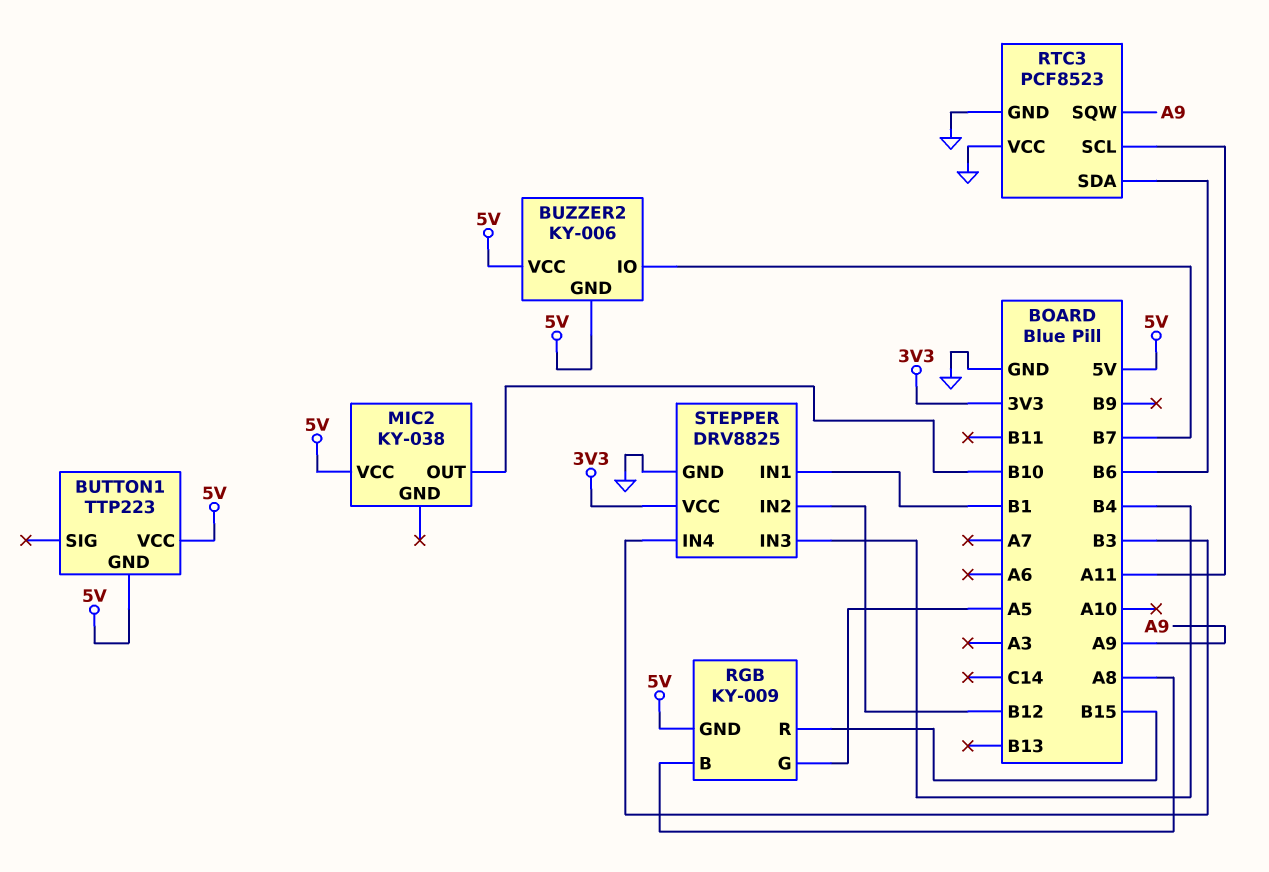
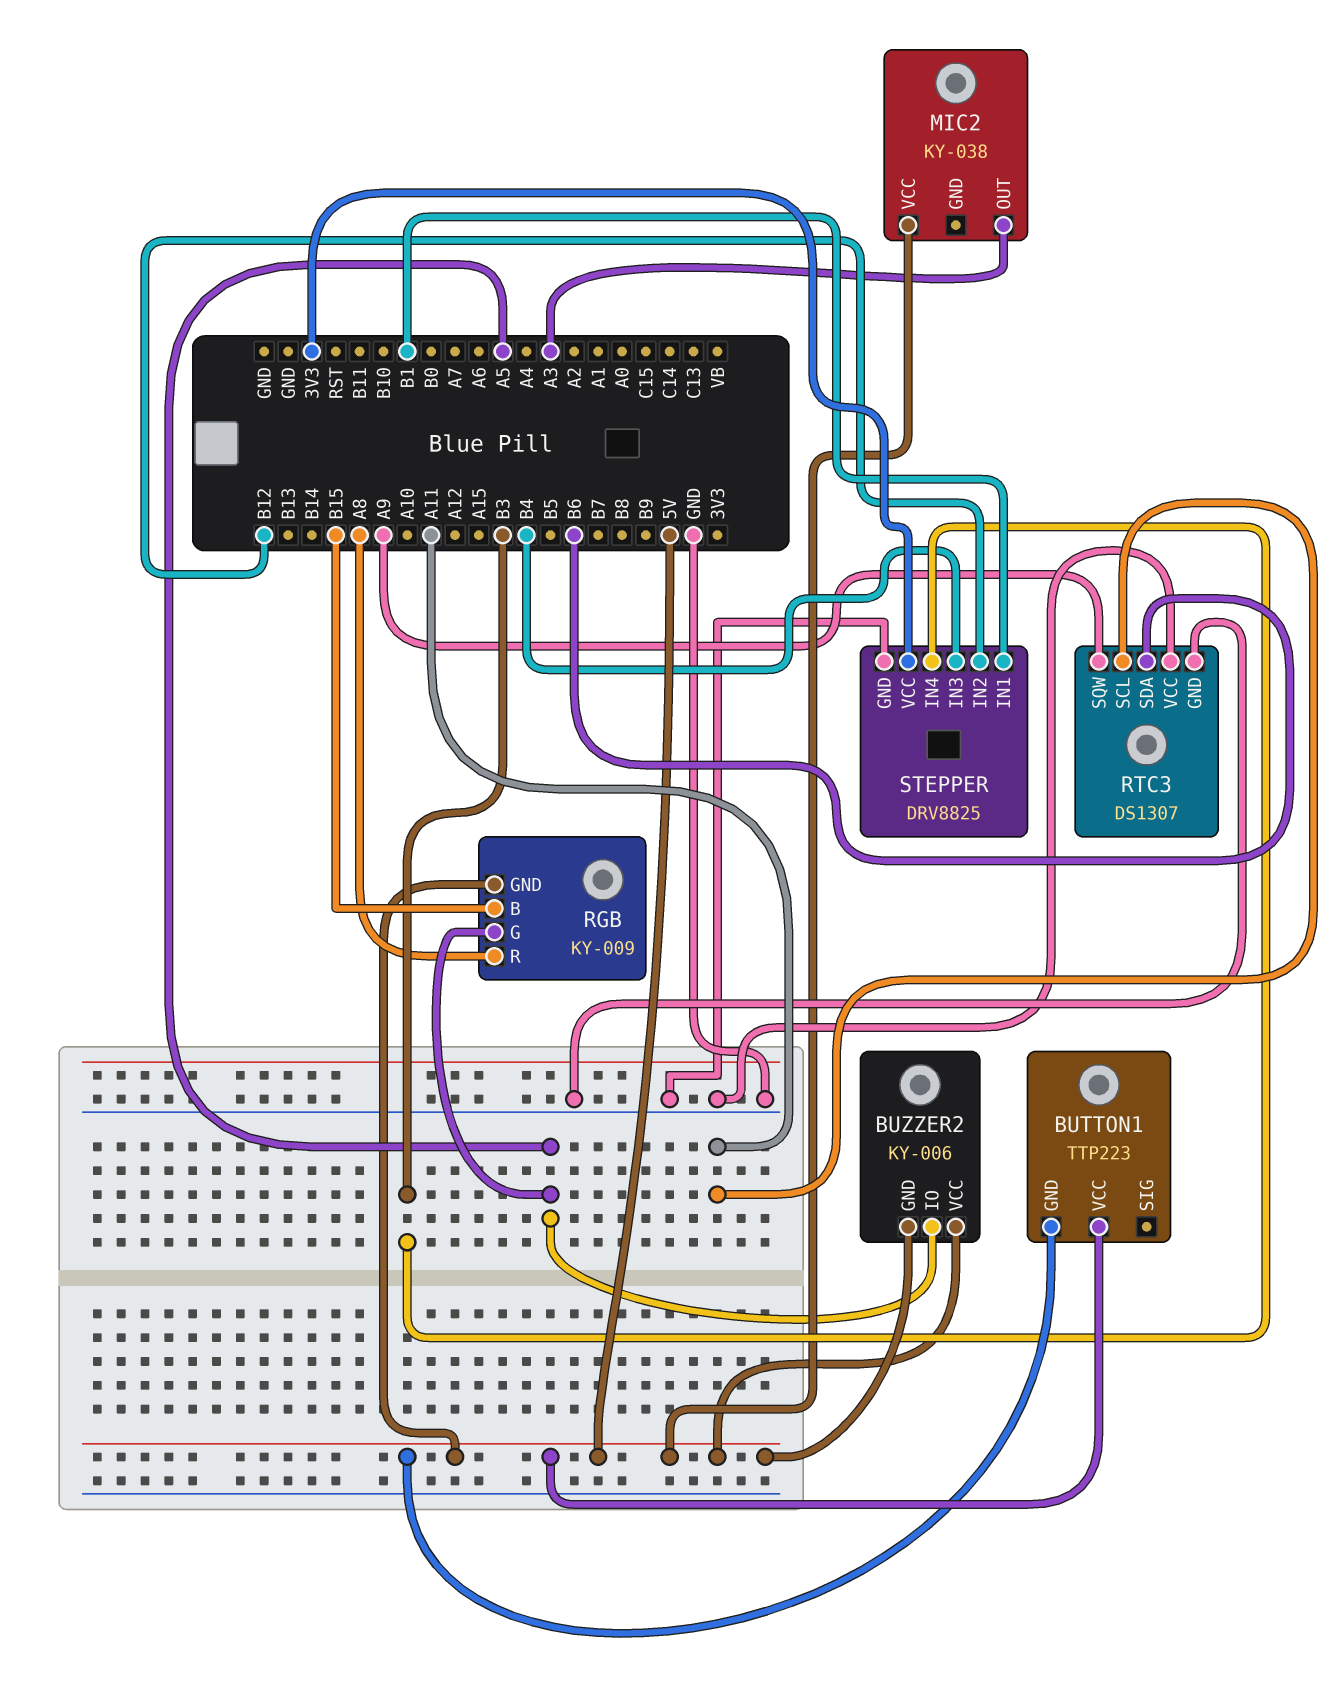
BUZZER2 pin IO: B7 -> A5
MIC2 pin OUT: B10 -> A3
RGB pin B: A8 -> B15
RGB pin R: B15 -> A8
RTC3: PCF8523 -> DS1307

